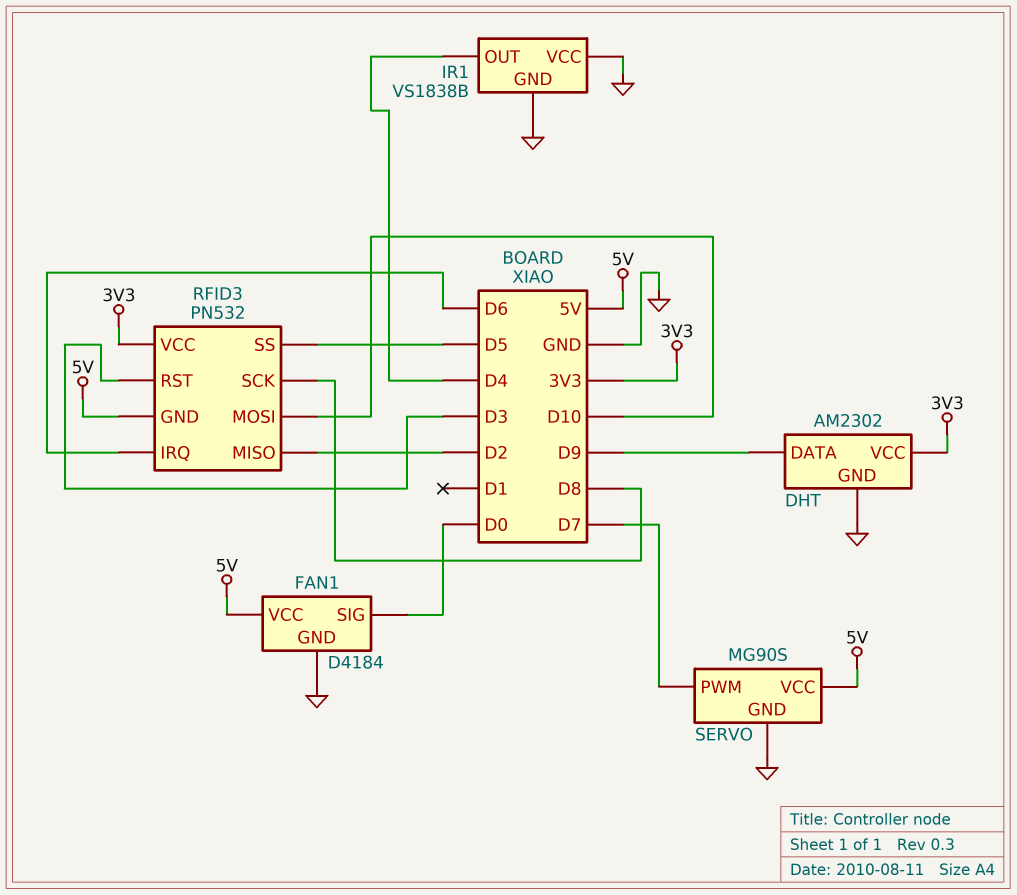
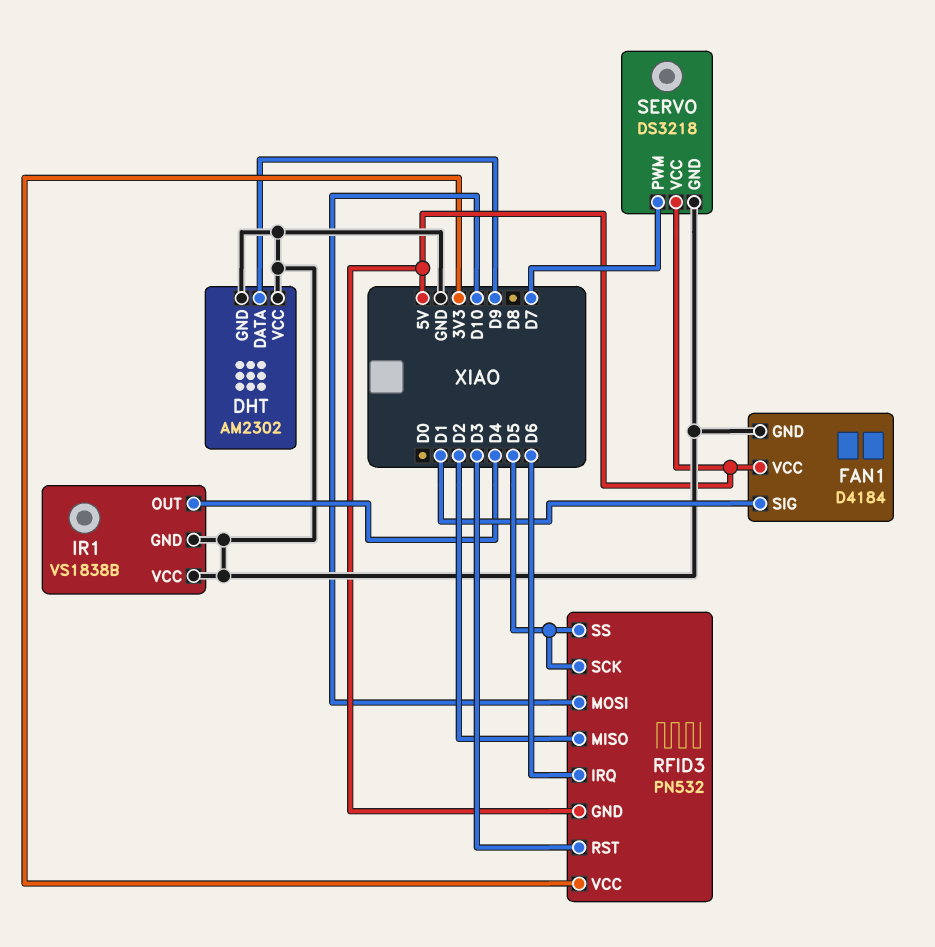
DHT pin VCC: 3V3 -> GND
FAN1 pin SIG: D0 -> D1
RFID3 pin SCK: D8 -> D5
SERVO: MG90S -> DS3218

